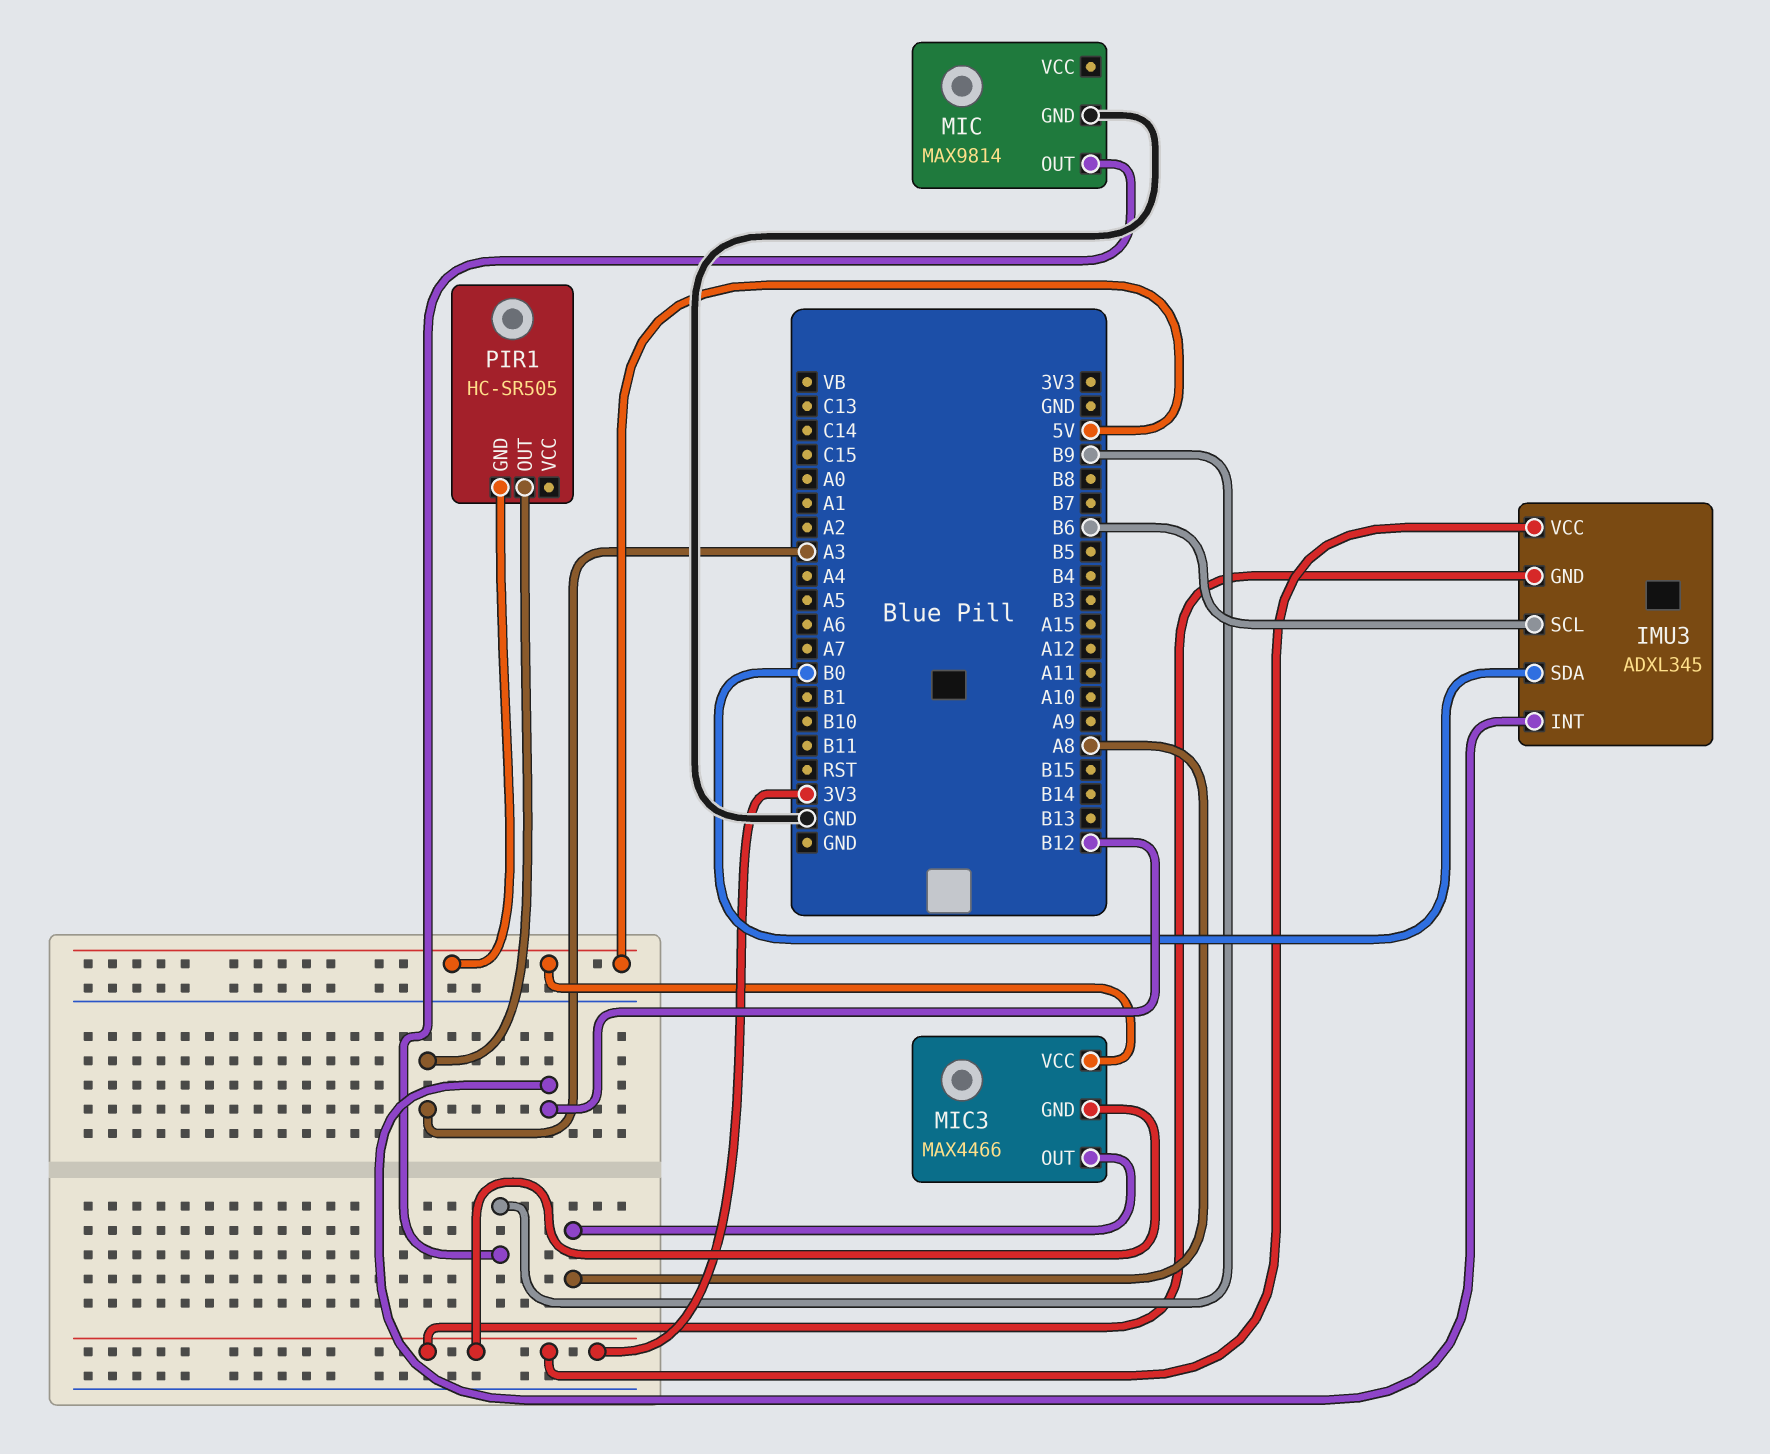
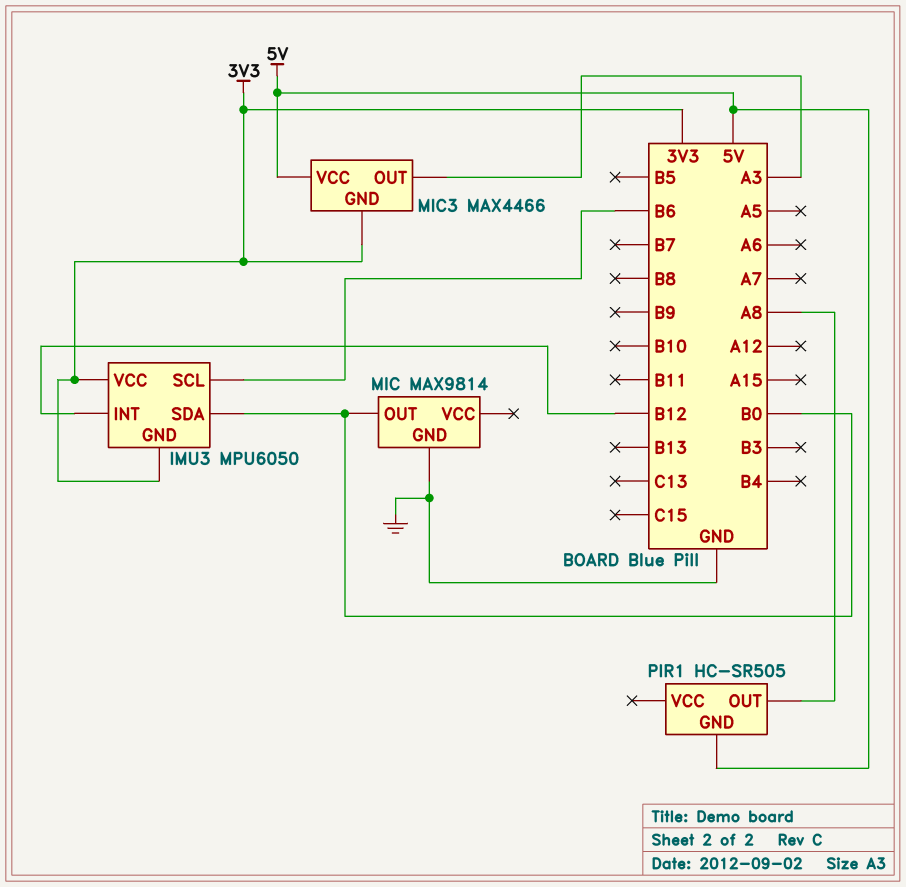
IMU3: ADXL345 -> MPU6050
MIC pin OUT: B9 -> B0
MIC3 pin OUT: A8 -> A3
PIR1 pin OUT: A3 -> A8

